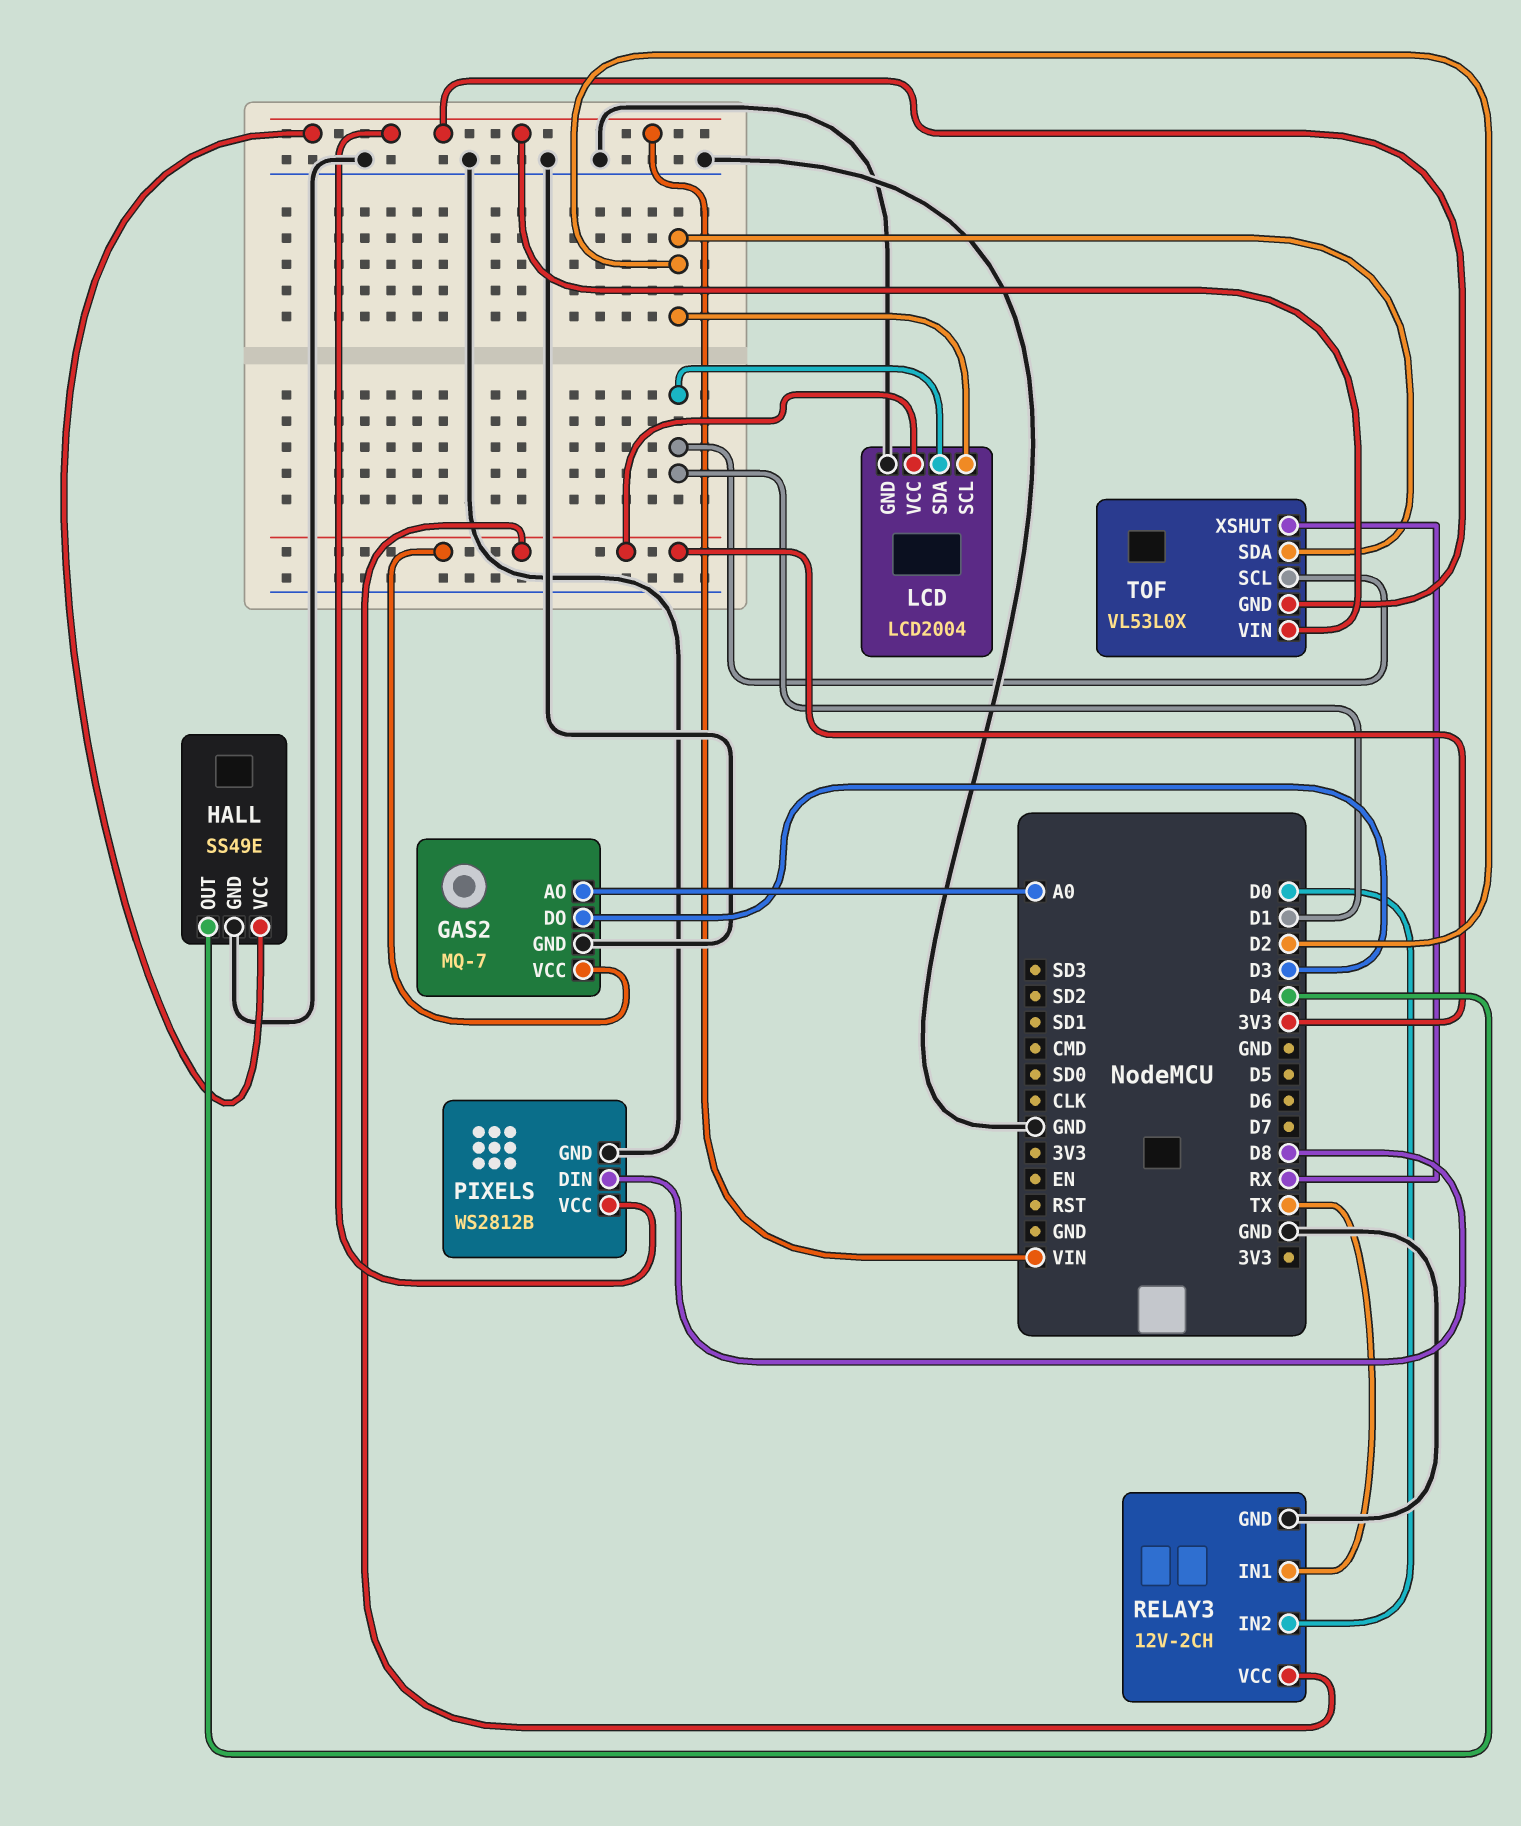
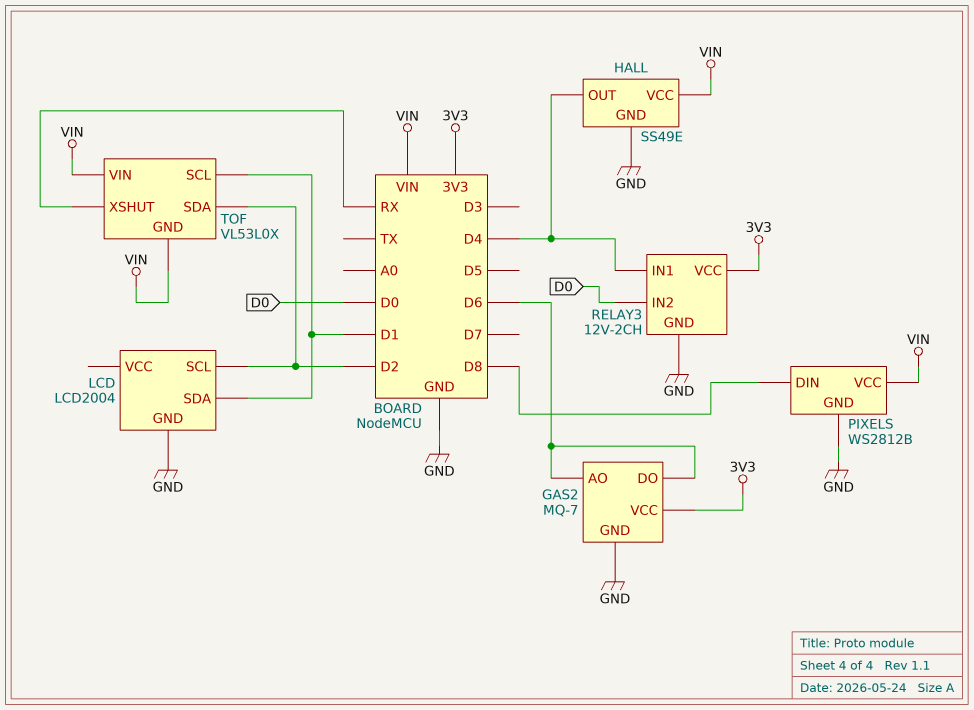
GAS2 pin AO: A0 -> D6
GAS2 pin DO: D3 -> D6
LCD pin VCC: 3V3 -> none
RELAY3 pin IN1: TX -> D4

